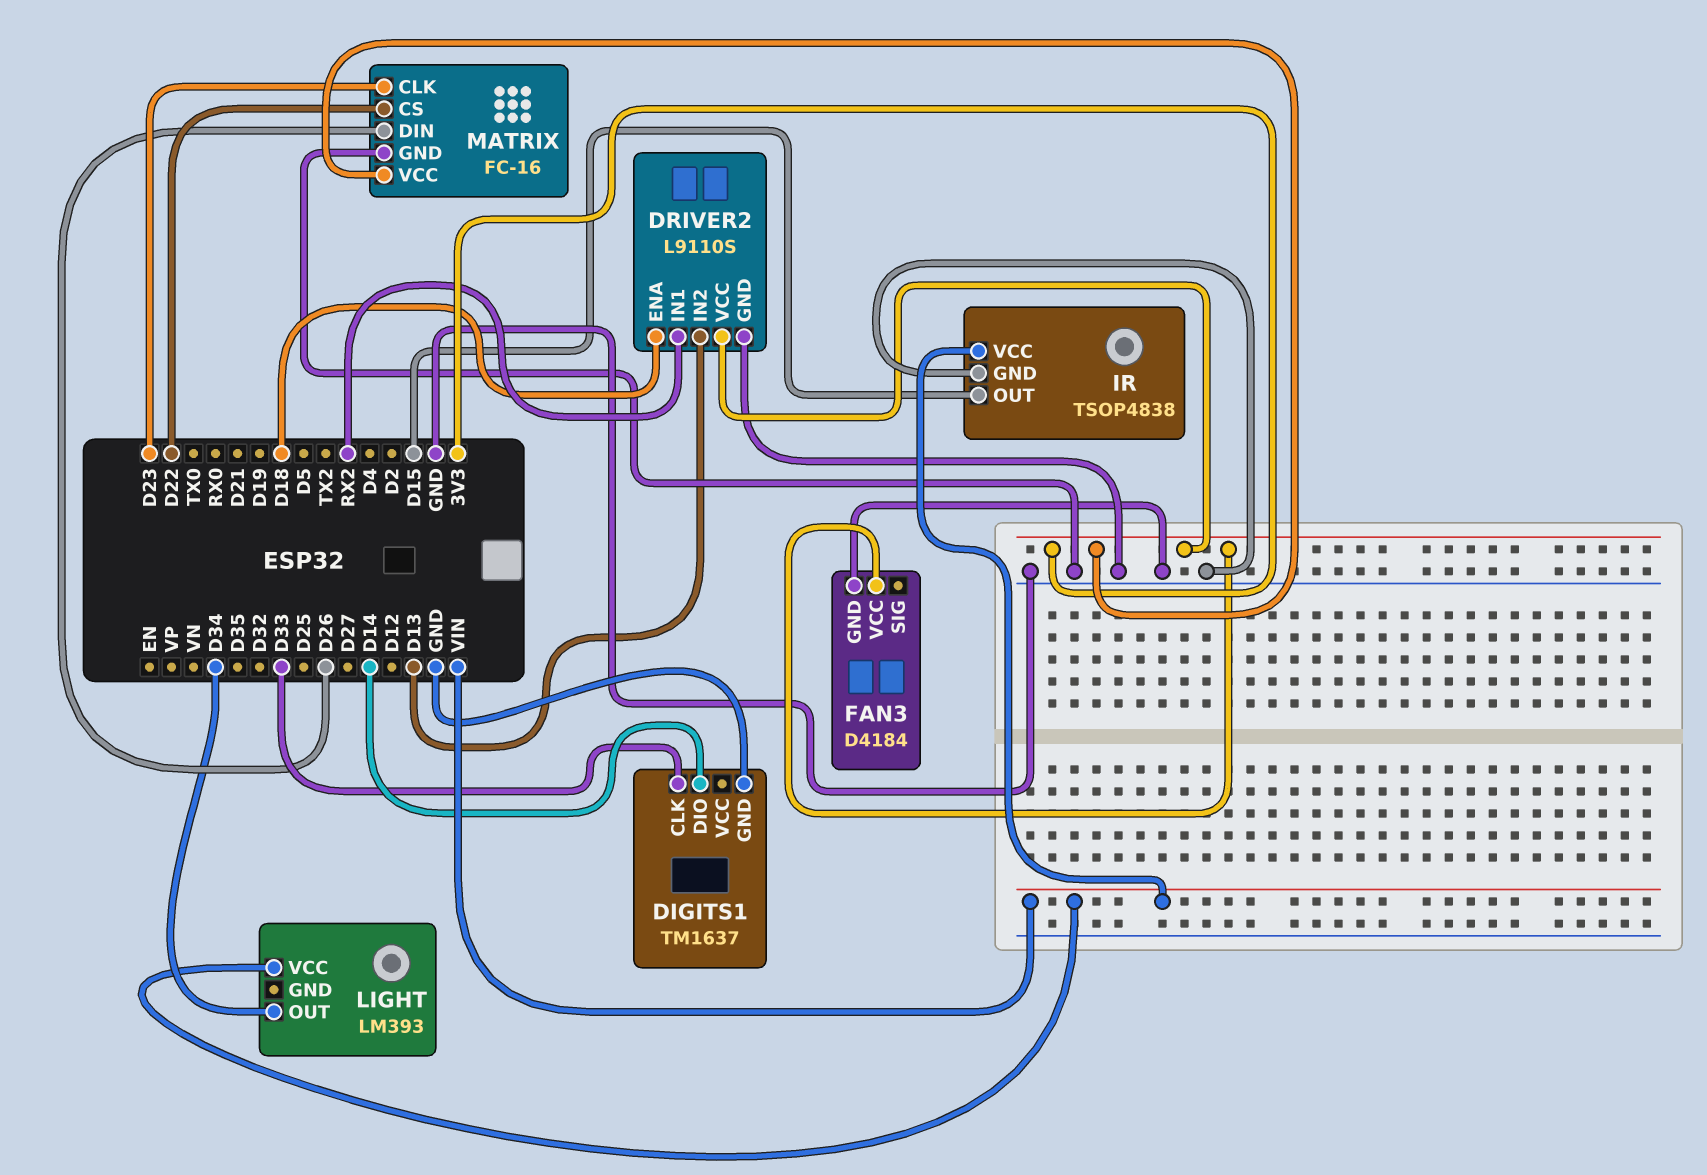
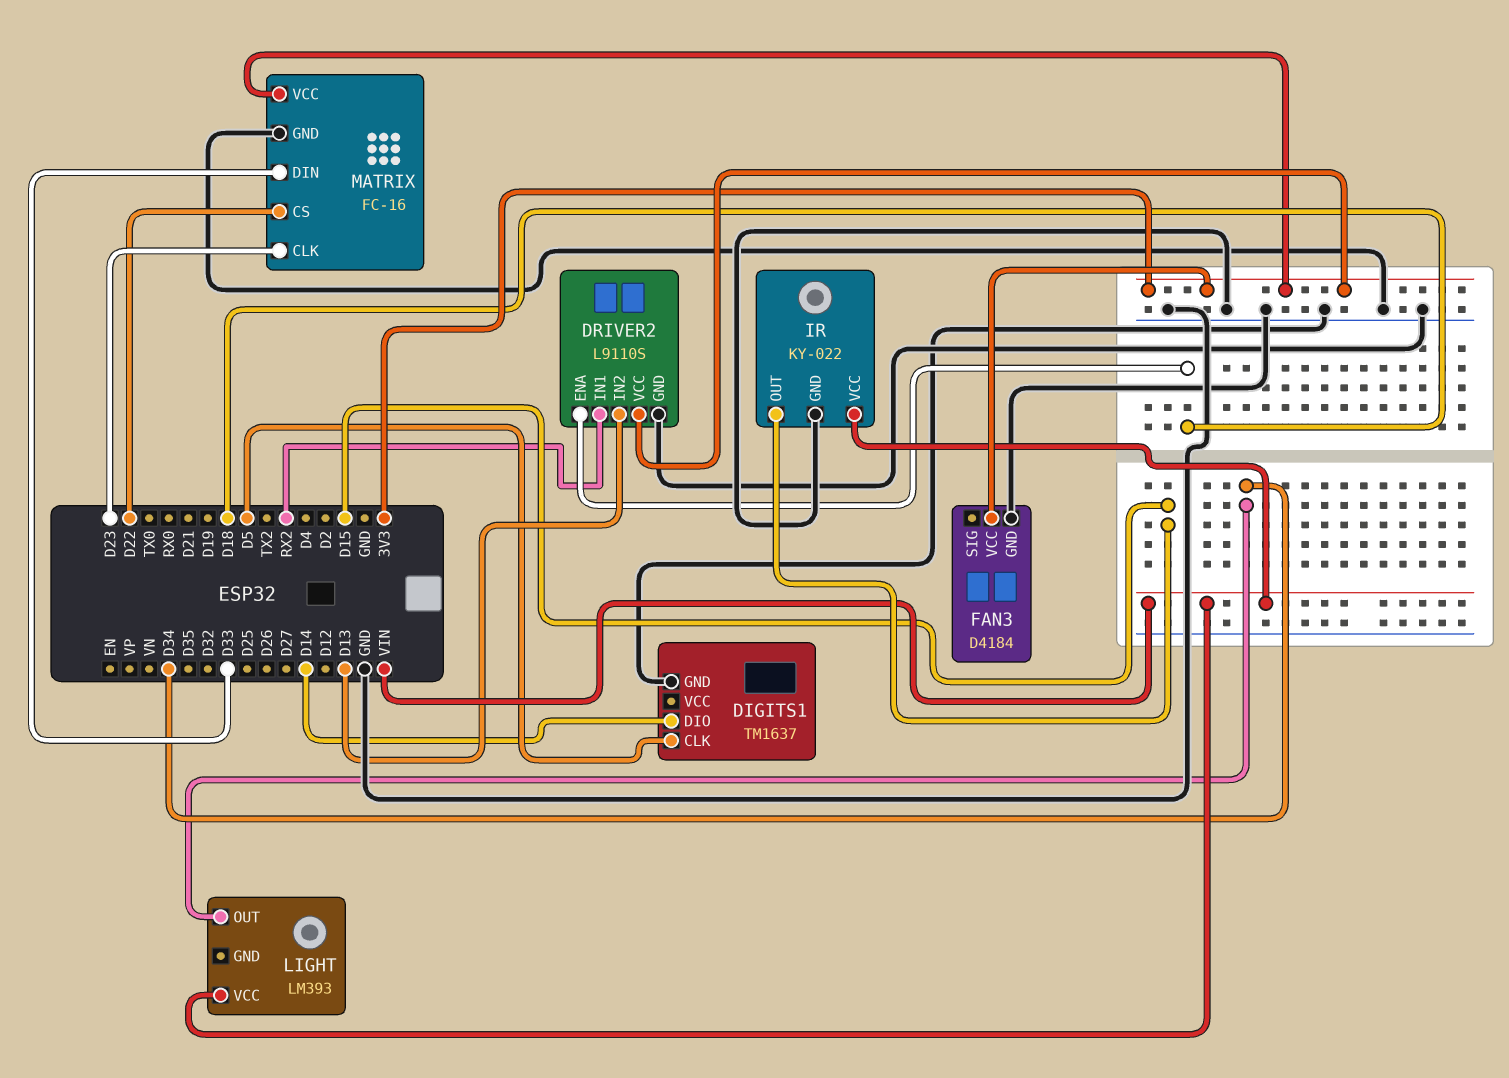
DIGITS1 pin CLK: D33 -> D5
IR: TSOP4838 -> KY-022
MATRIX pin DIN: D26 -> D33

